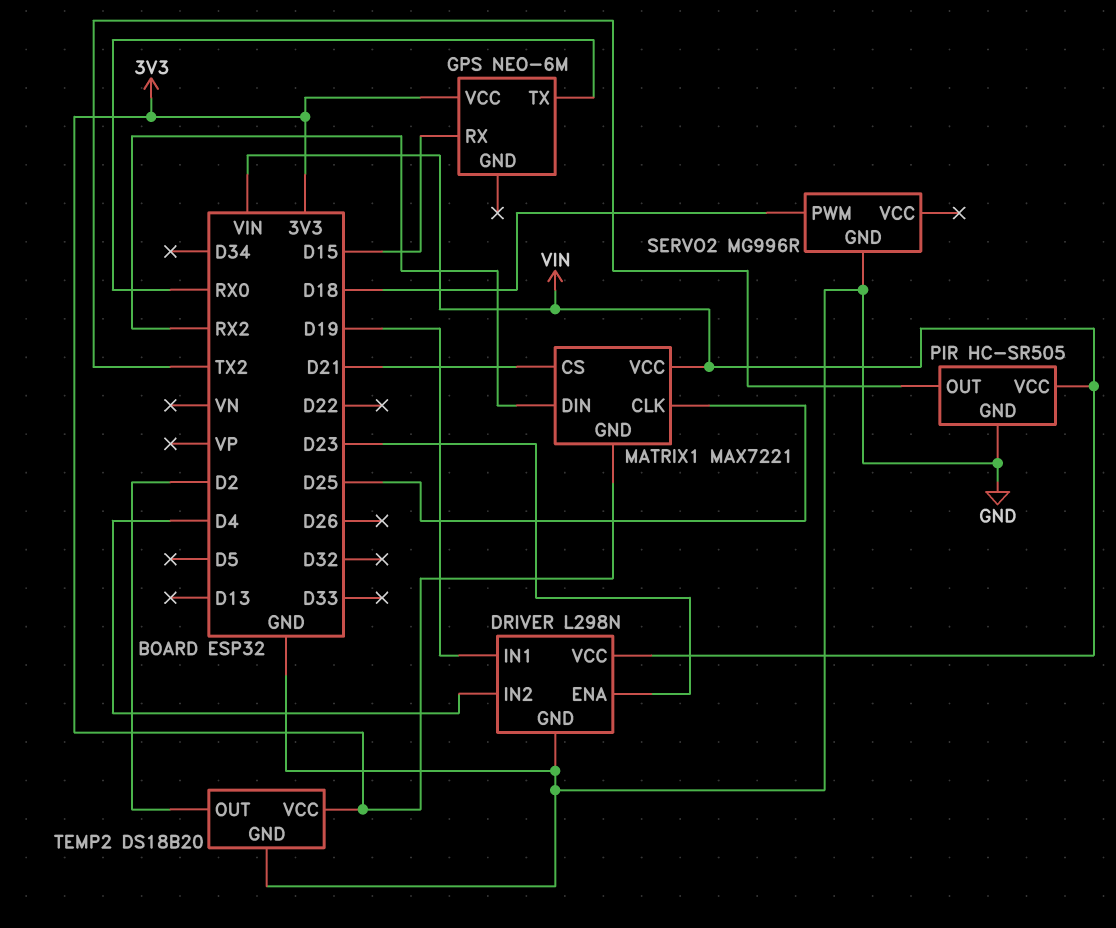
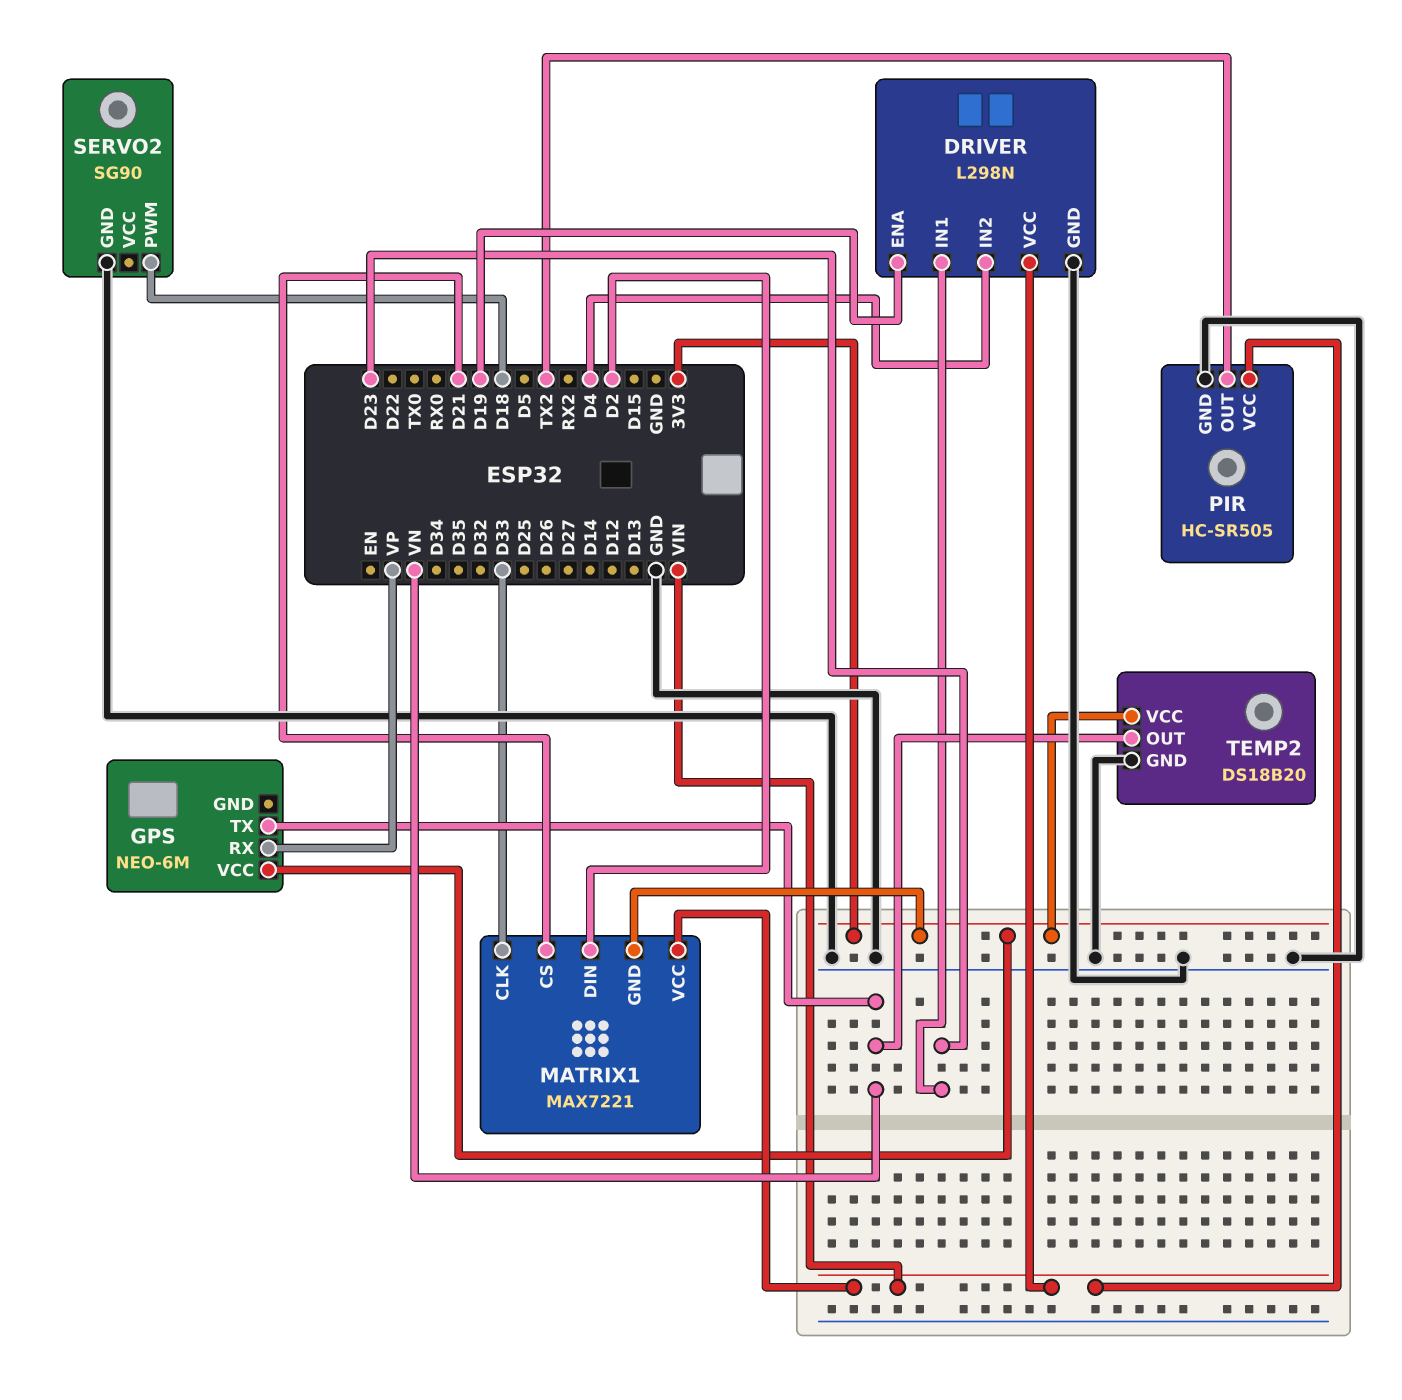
DRIVER pin ENA: D23 -> D19
DRIVER pin IN1: D19 -> D23
GPS pin RX: D15 -> VP
GPS pin TX: RX0 -> VN
MATRIX1 pin CLK: D25 -> D33
MATRIX1 pin DIN: RX2 -> D2
SERVO2: MG996R -> SG90
TEMP2 pin OUT: D2 -> VN

